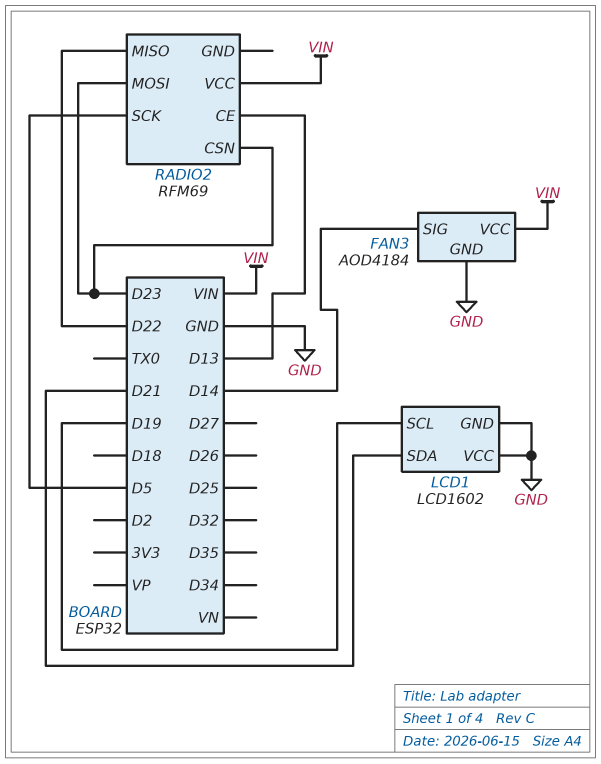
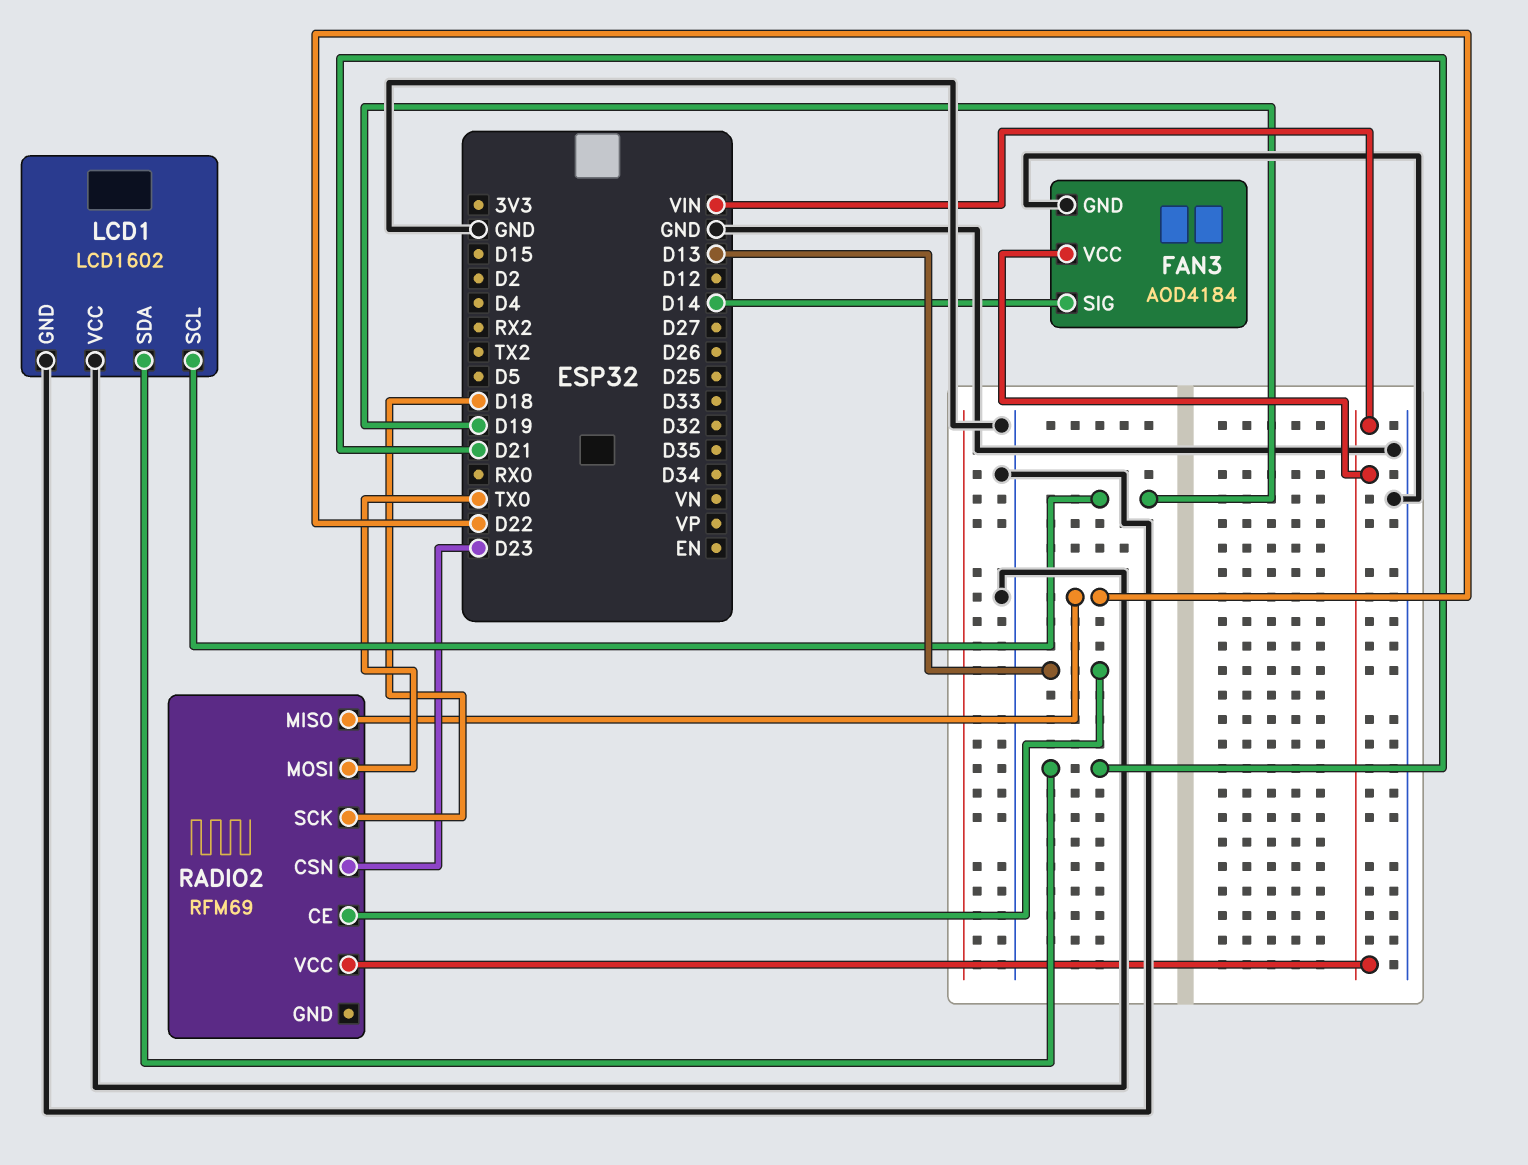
RADIO2 pin MOSI: D23 -> TX0
RADIO2 pin SCK: D5 -> D18

